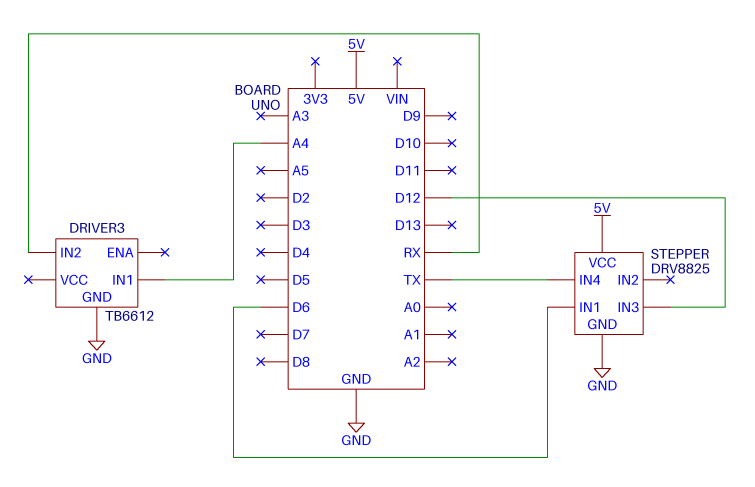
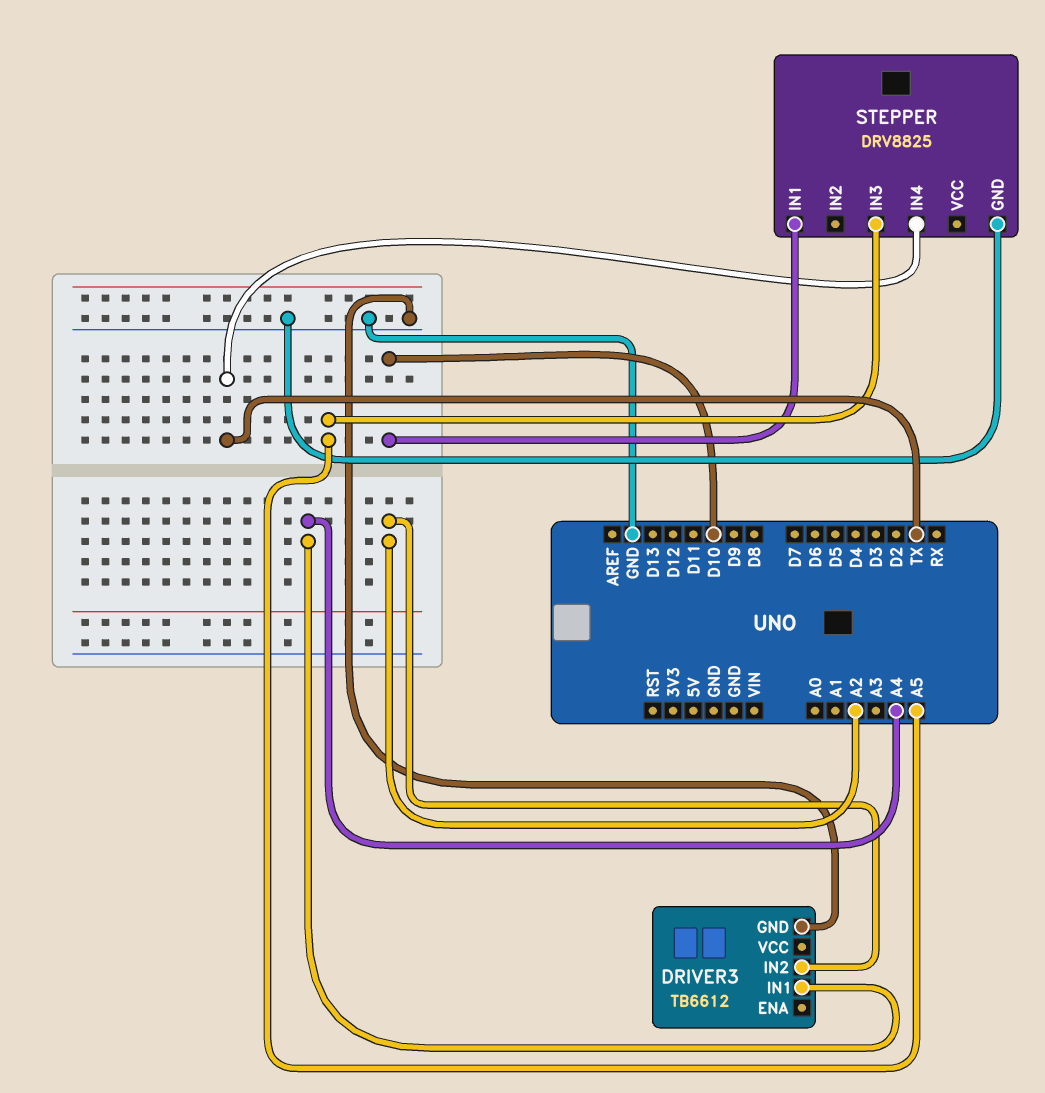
DRIVER3 pin IN2: RX -> A2
STEPPER pin IN1: D6 -> D10
STEPPER pin IN3: D12 -> A5
STEPPER pin VCC: 5V -> none

